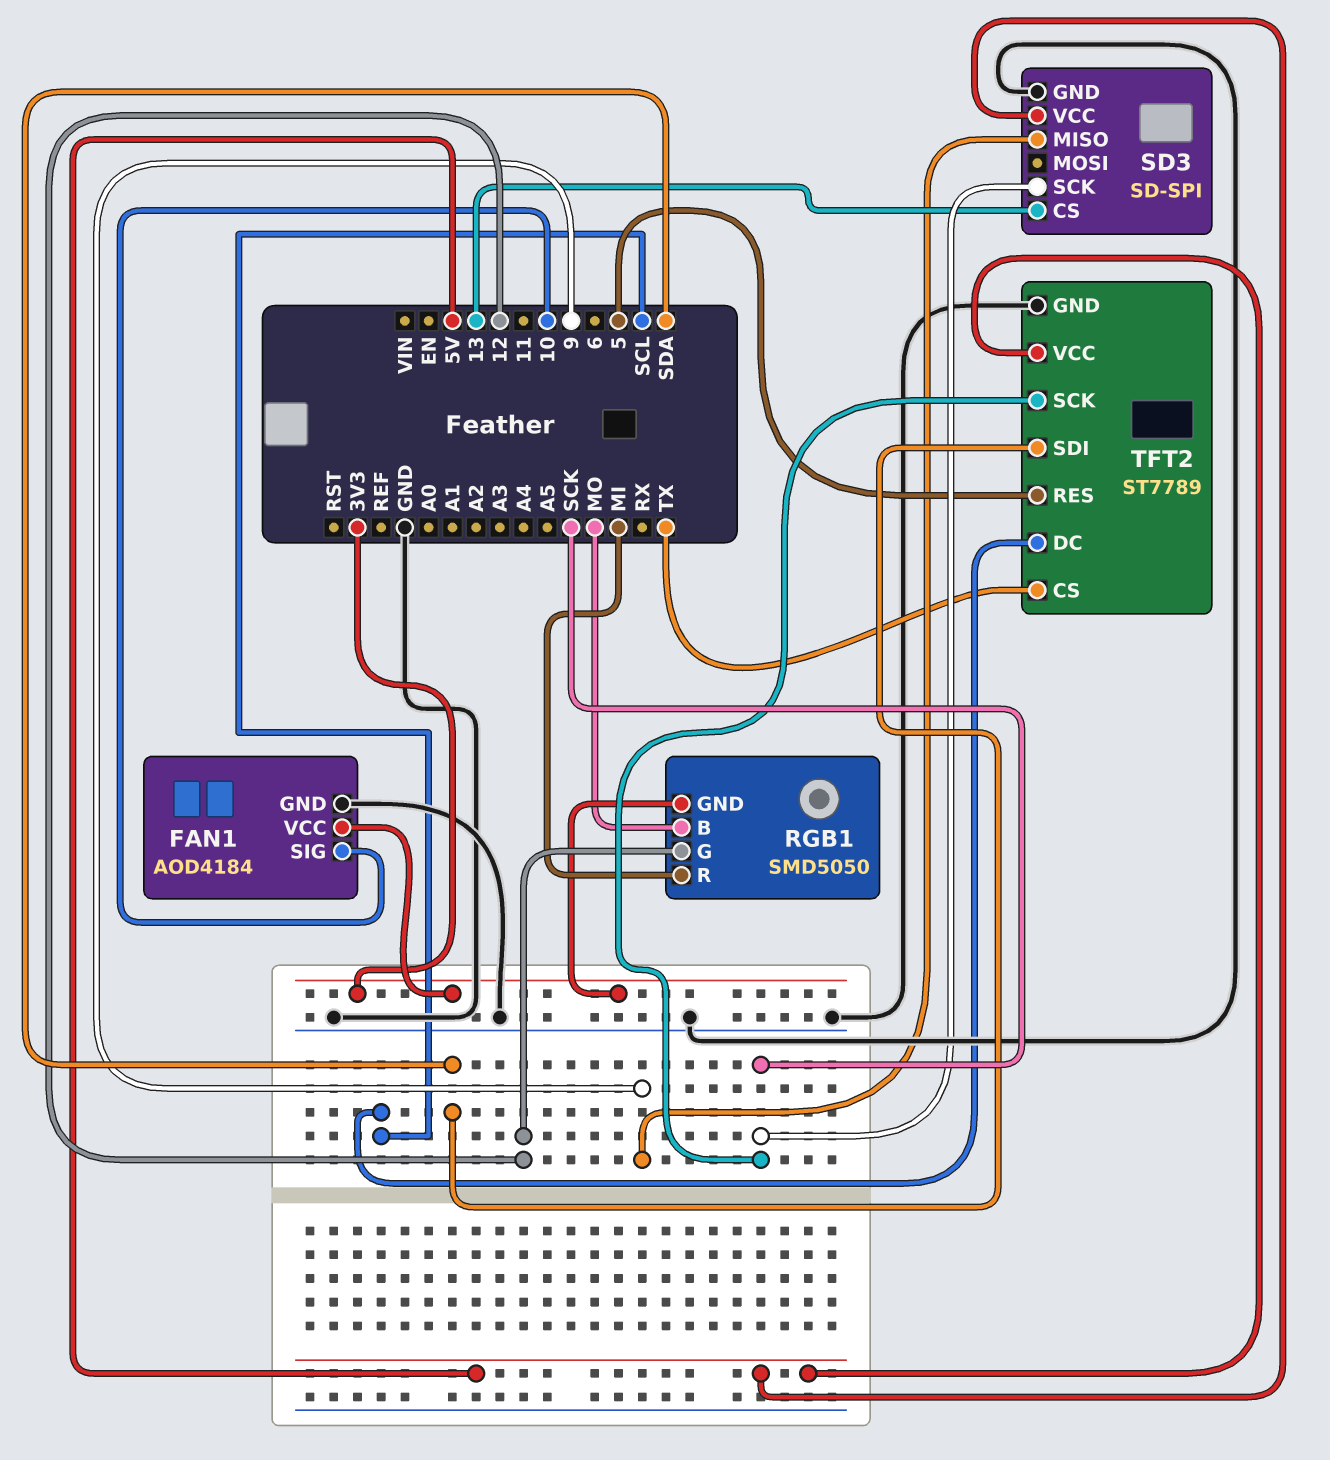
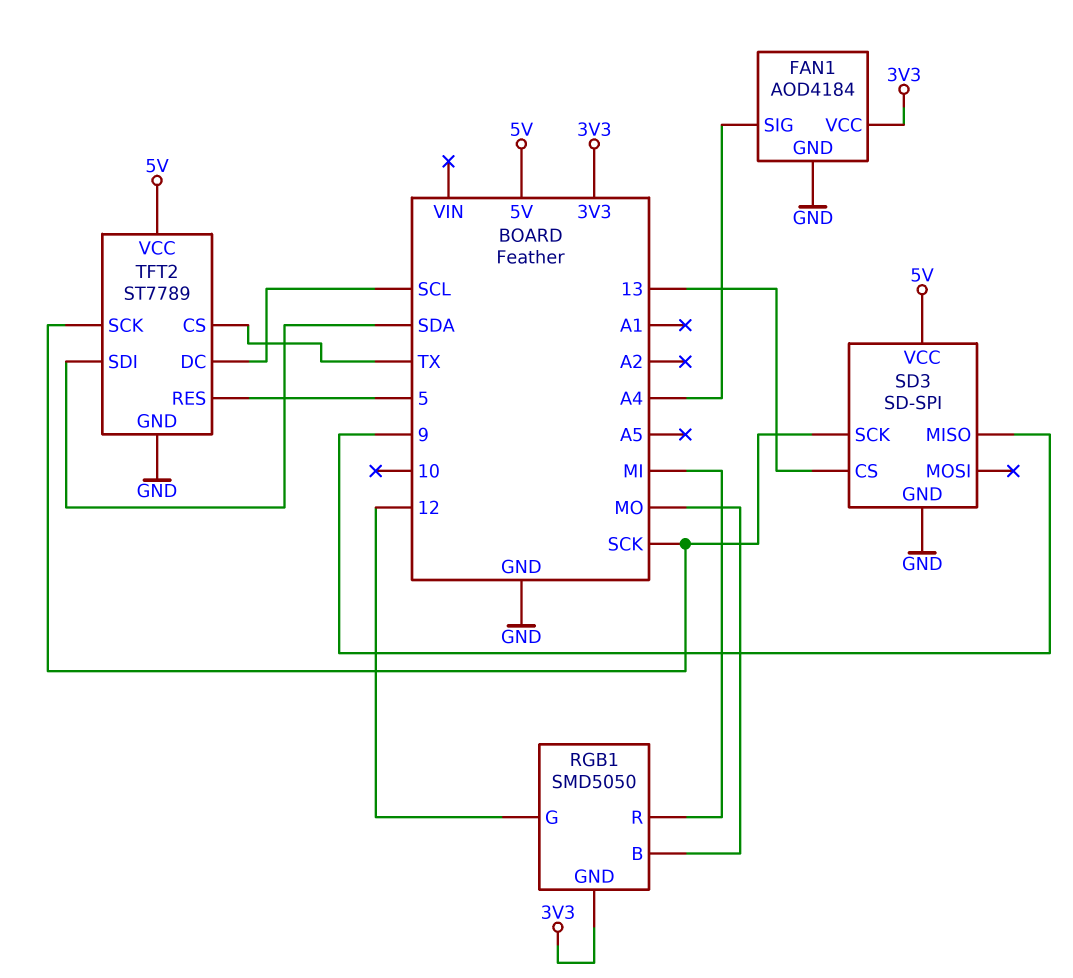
FAN1 pin SIG: 10 -> A4

